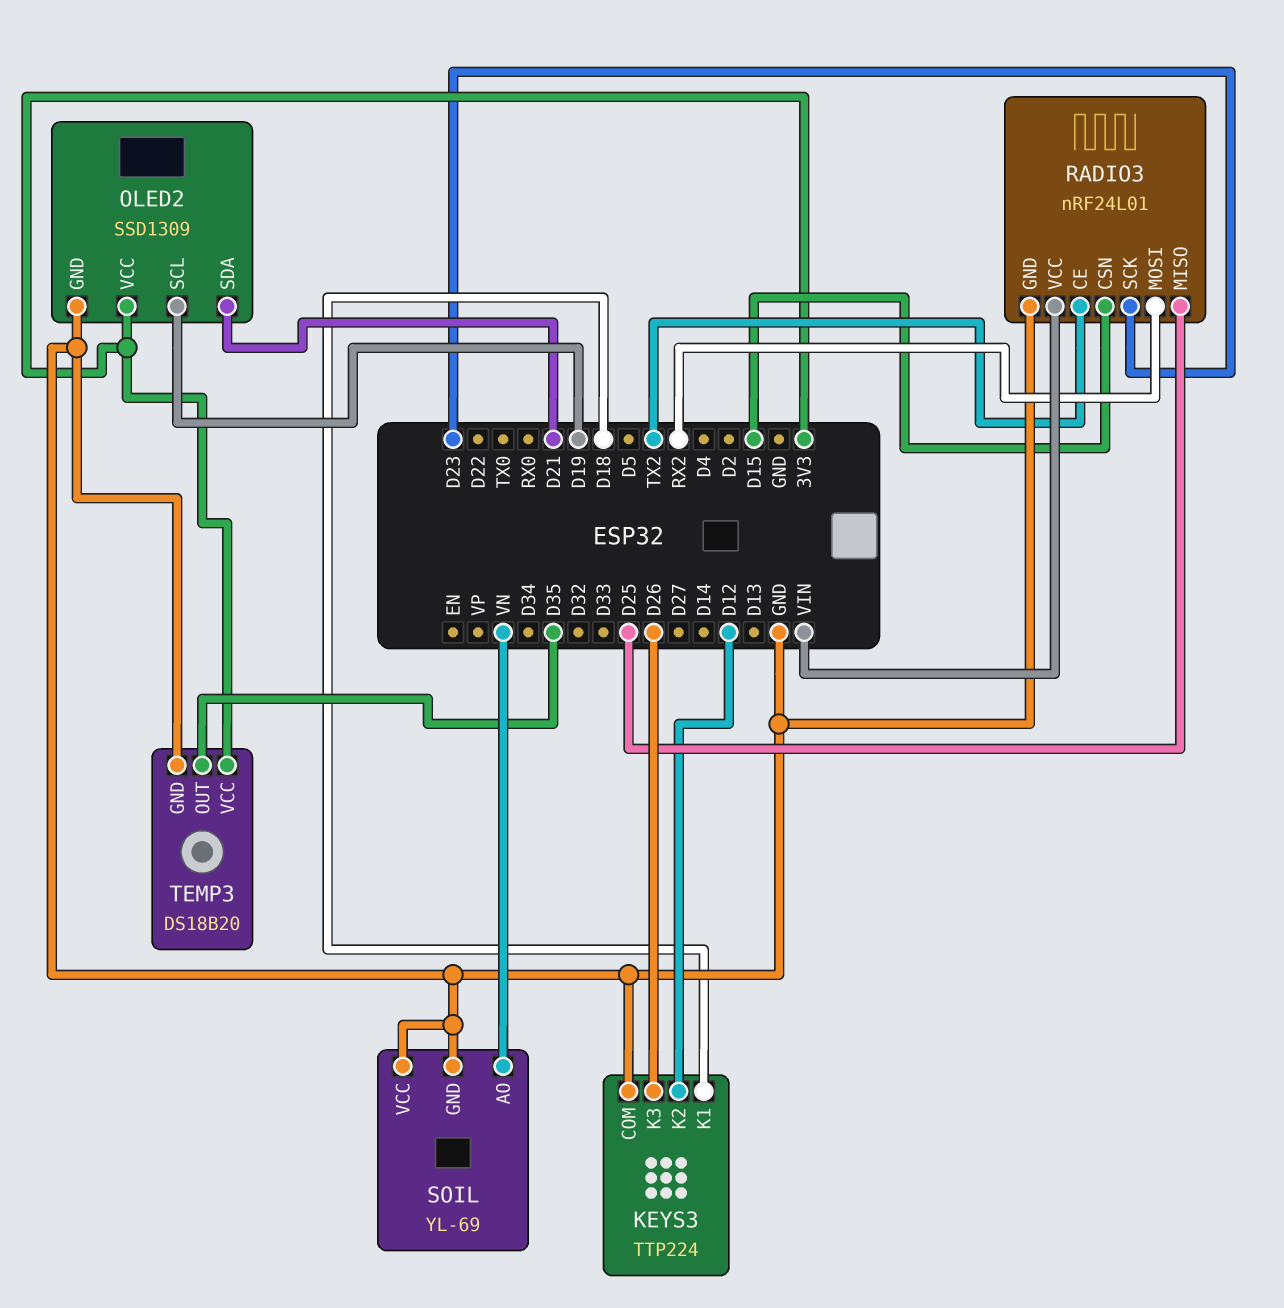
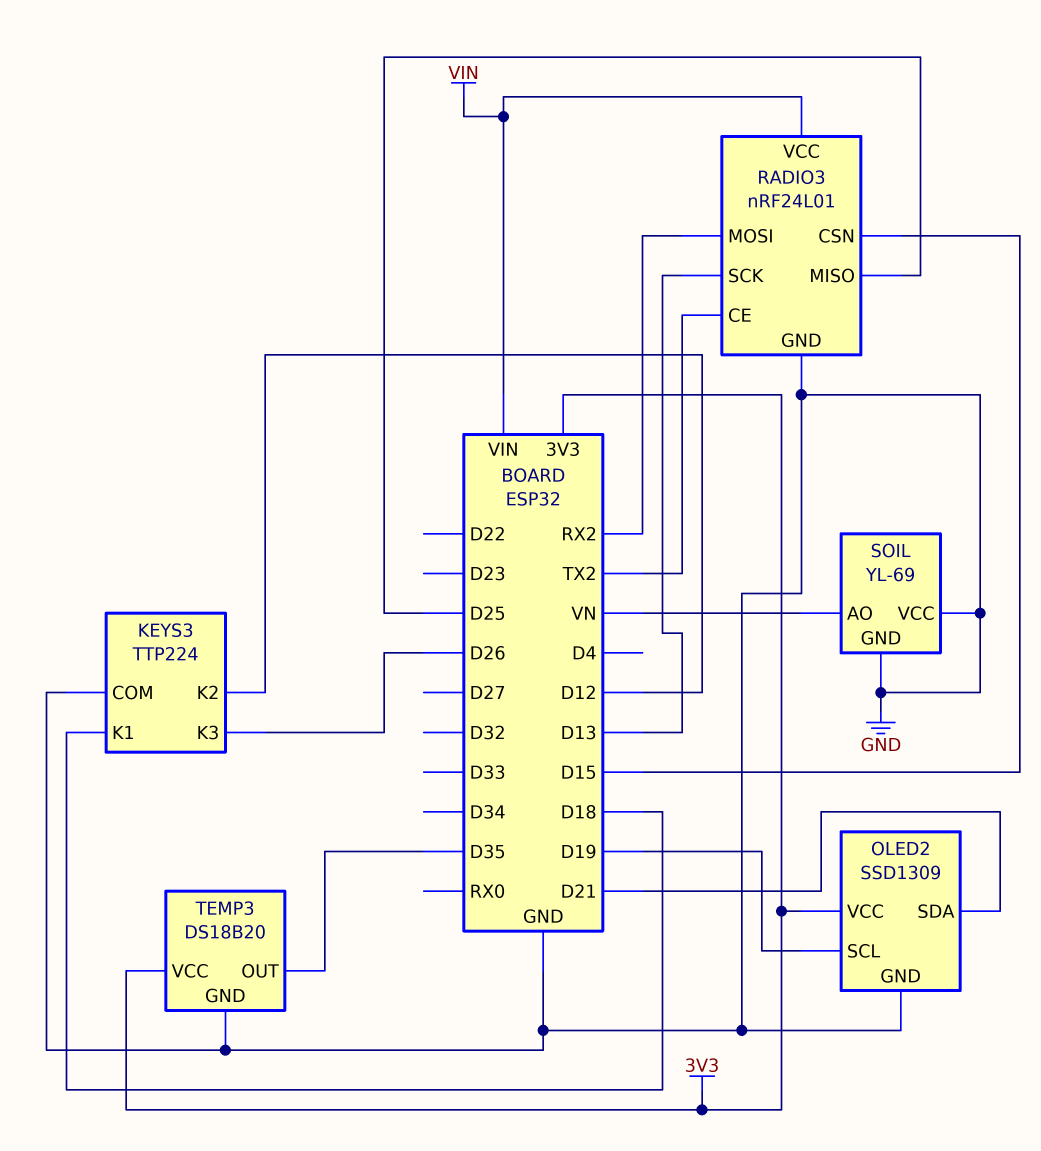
RADIO3 pin SCK: D23 -> D13

